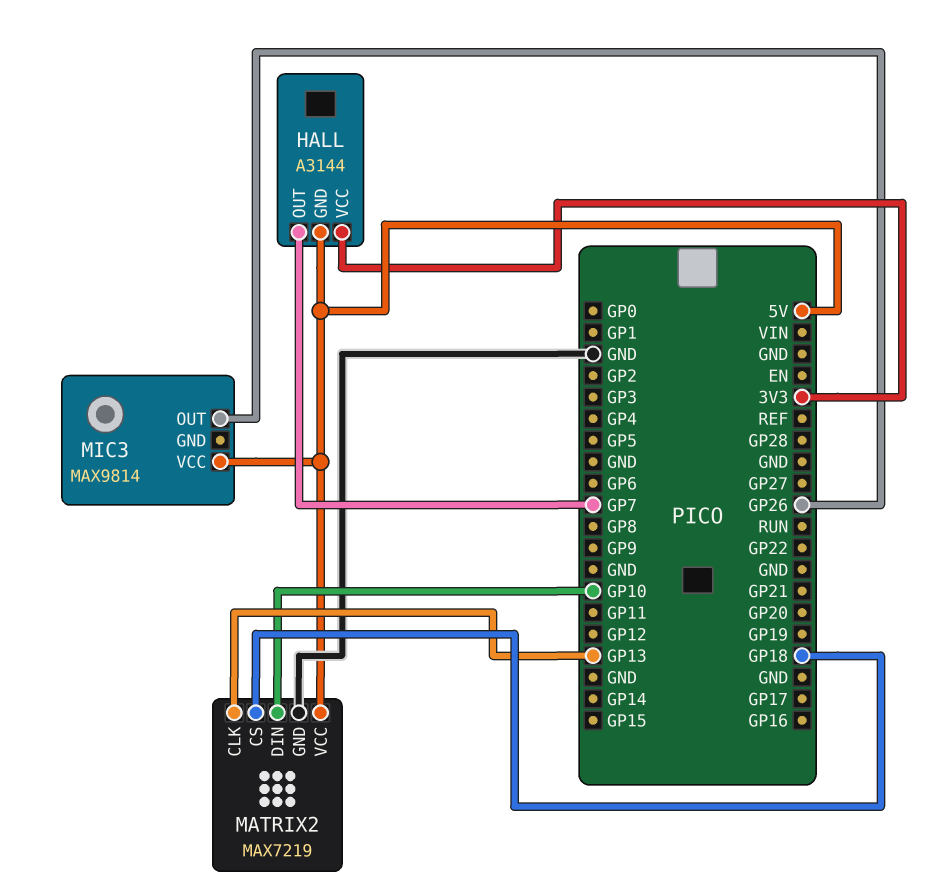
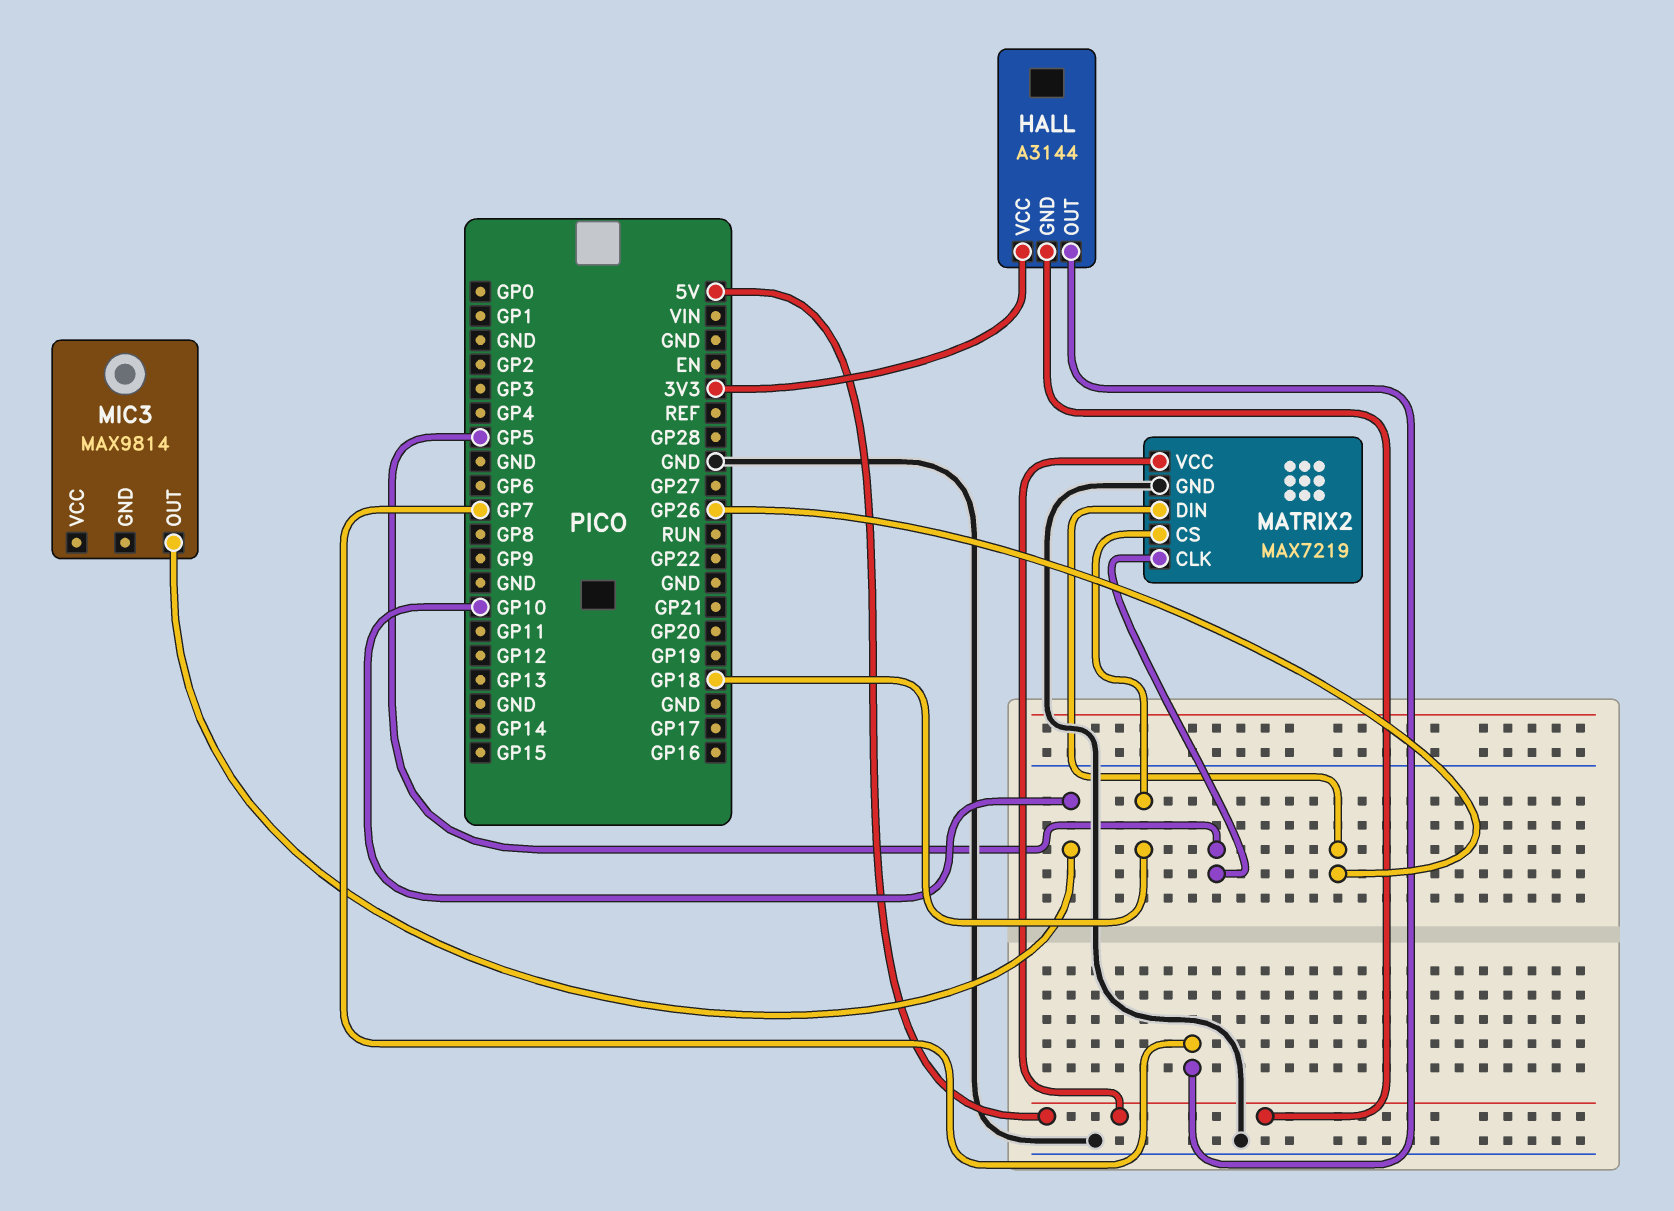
MATRIX2 pin CLK: GP13 -> GP5
MATRIX2 pin DIN: GP10 -> GP26
MIC3 pin OUT: GP26 -> GP10
MIC3 pin VCC: 5V -> none

